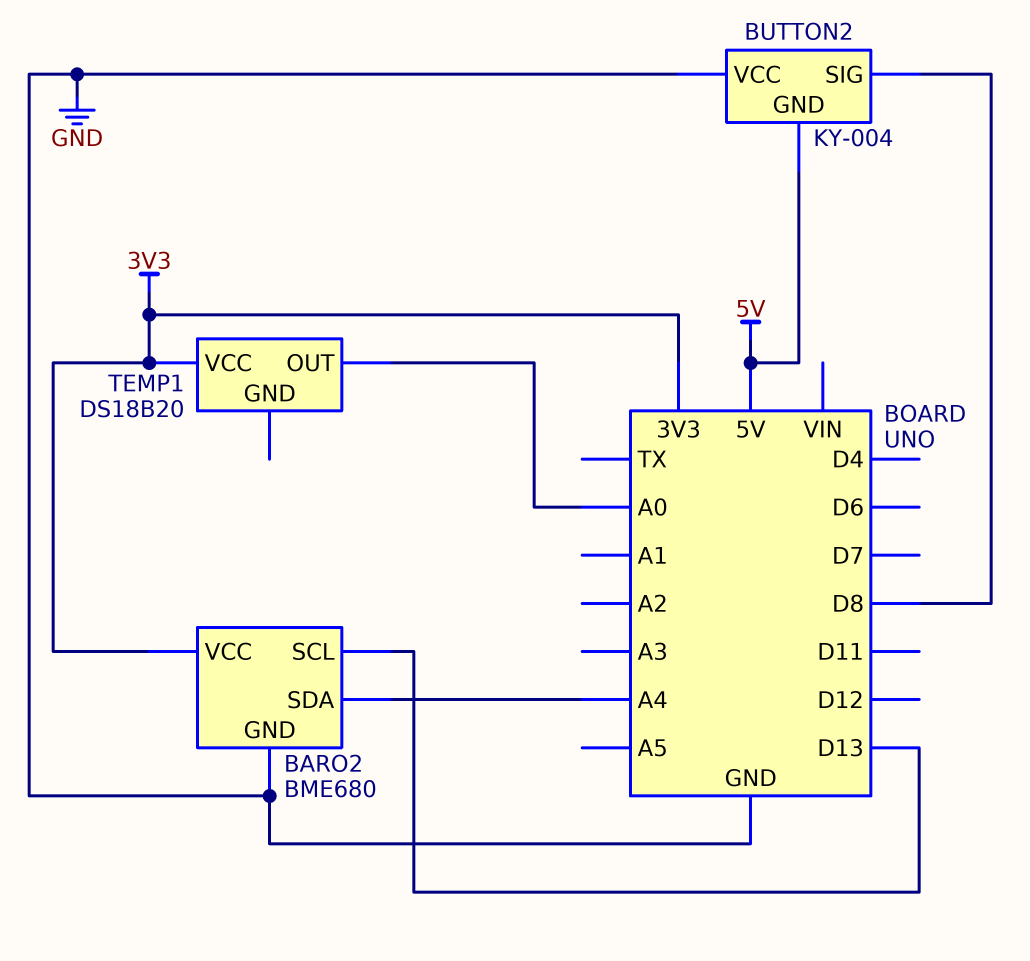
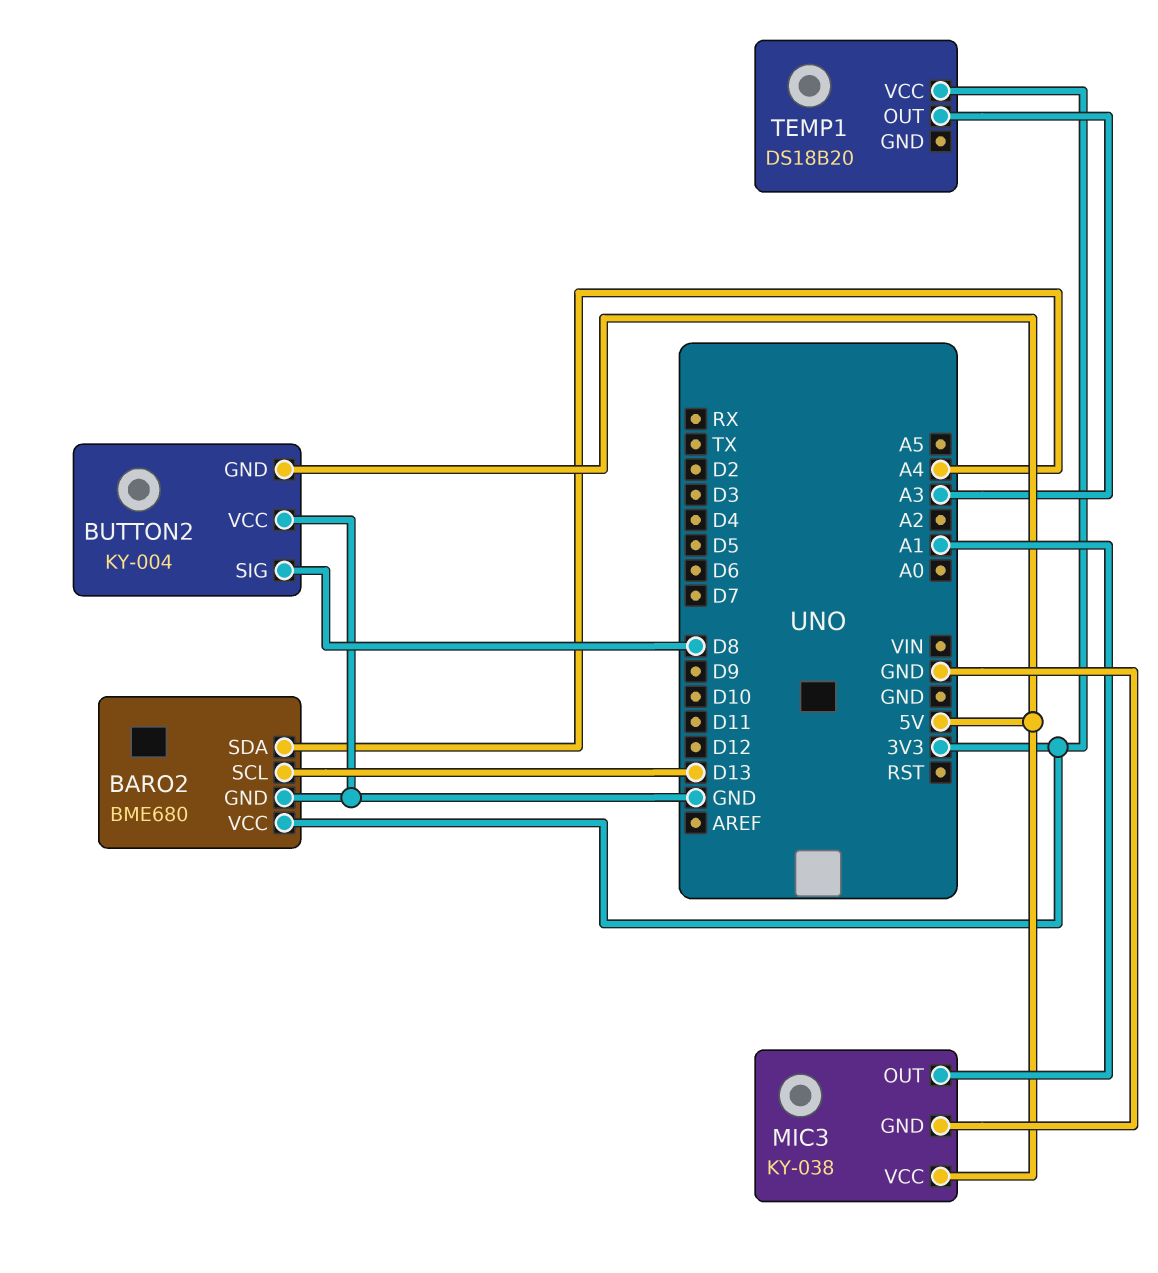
MIC3: none -> KY-038
MIC3 pin GND: none -> GND
MIC3 pin OUT: none -> A1
MIC3 pin VCC: none -> 5V
TEMP1 pin OUT: A0 -> A3

